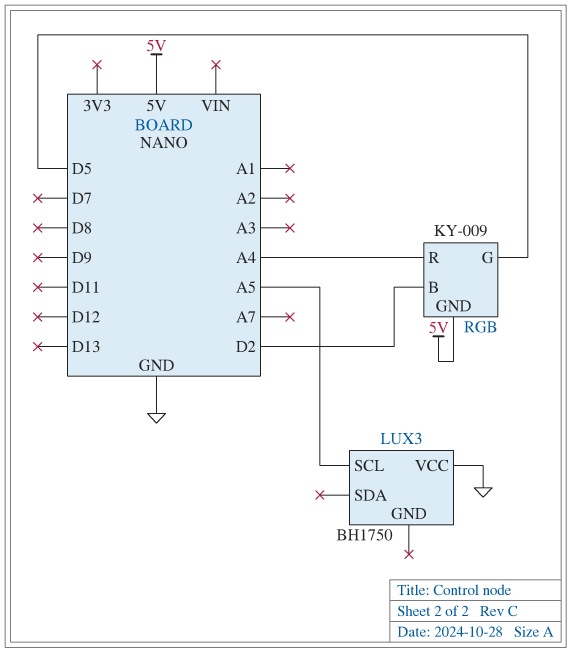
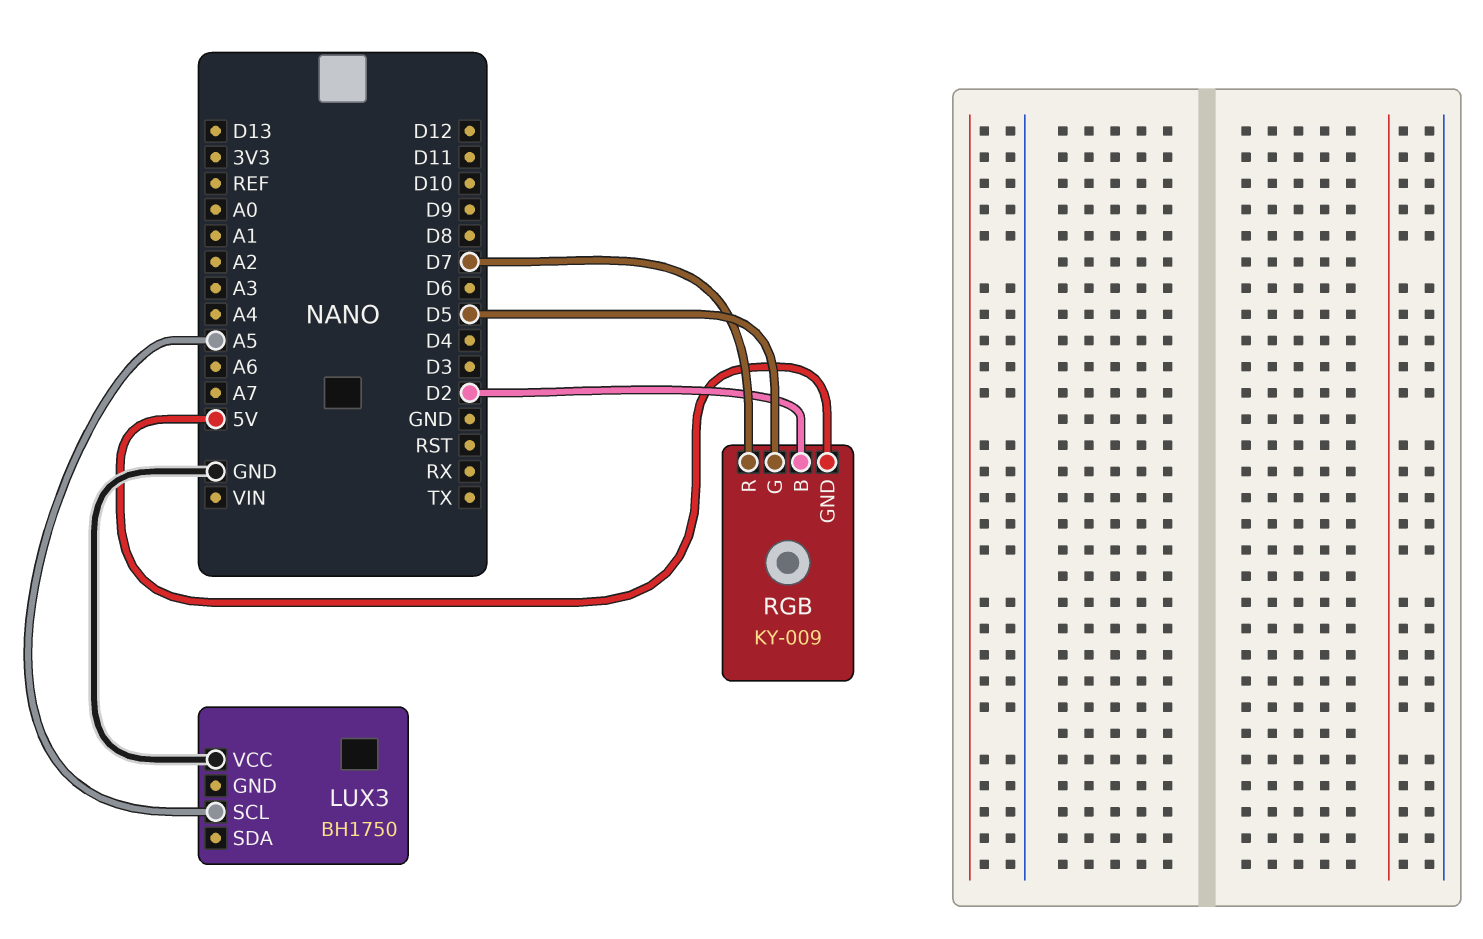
RGB pin R: A4 -> D7

